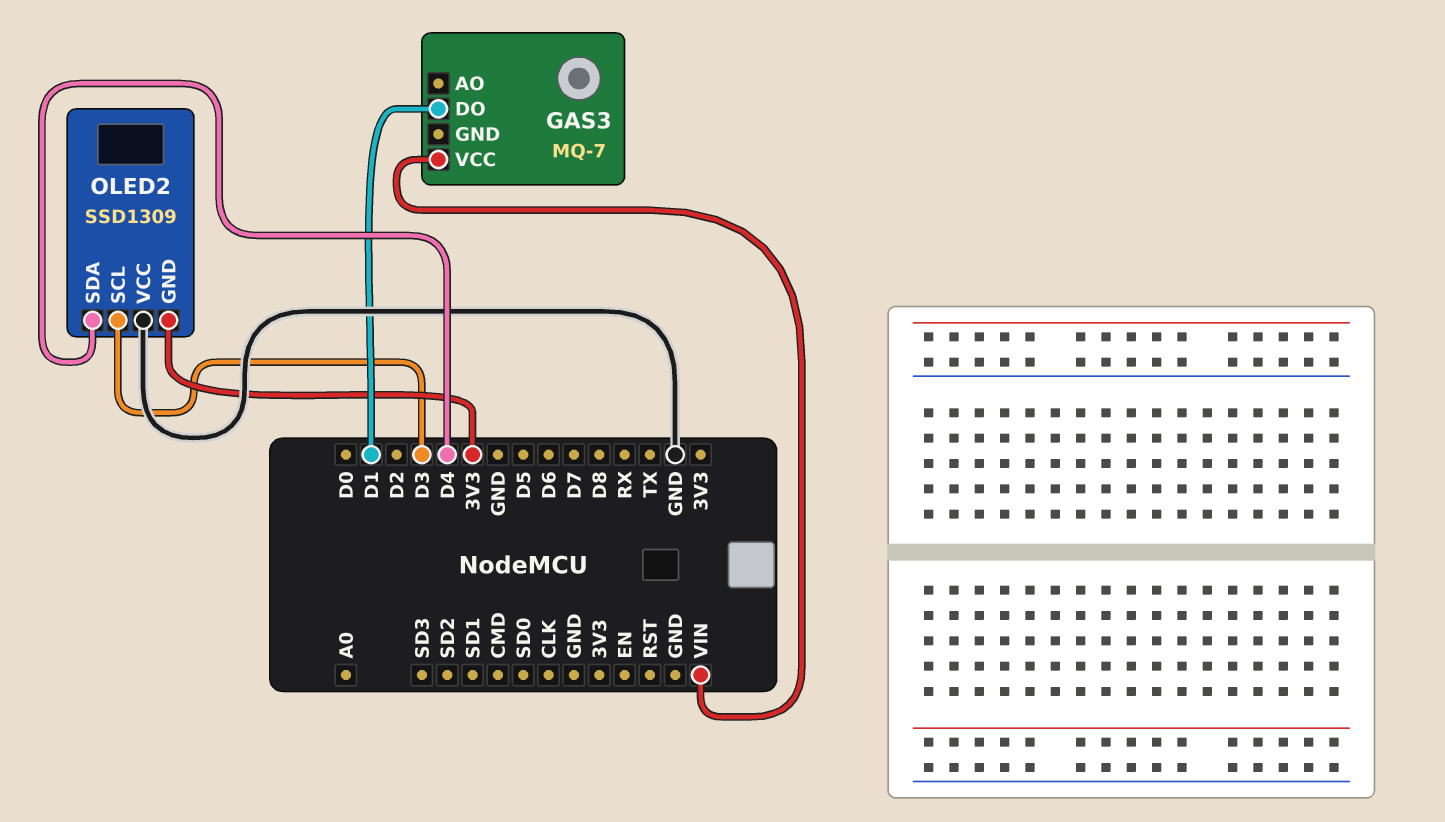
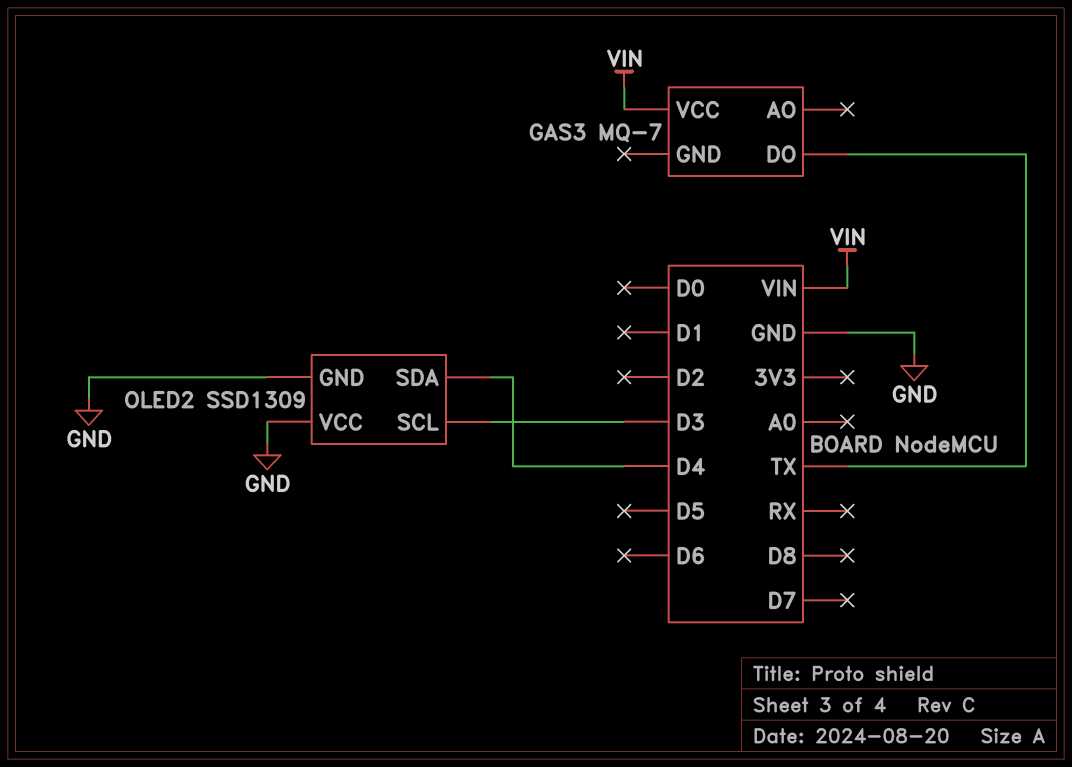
GAS3 pin DO: D1 -> TX
OLED2 pin GND: 3V3 -> GND

